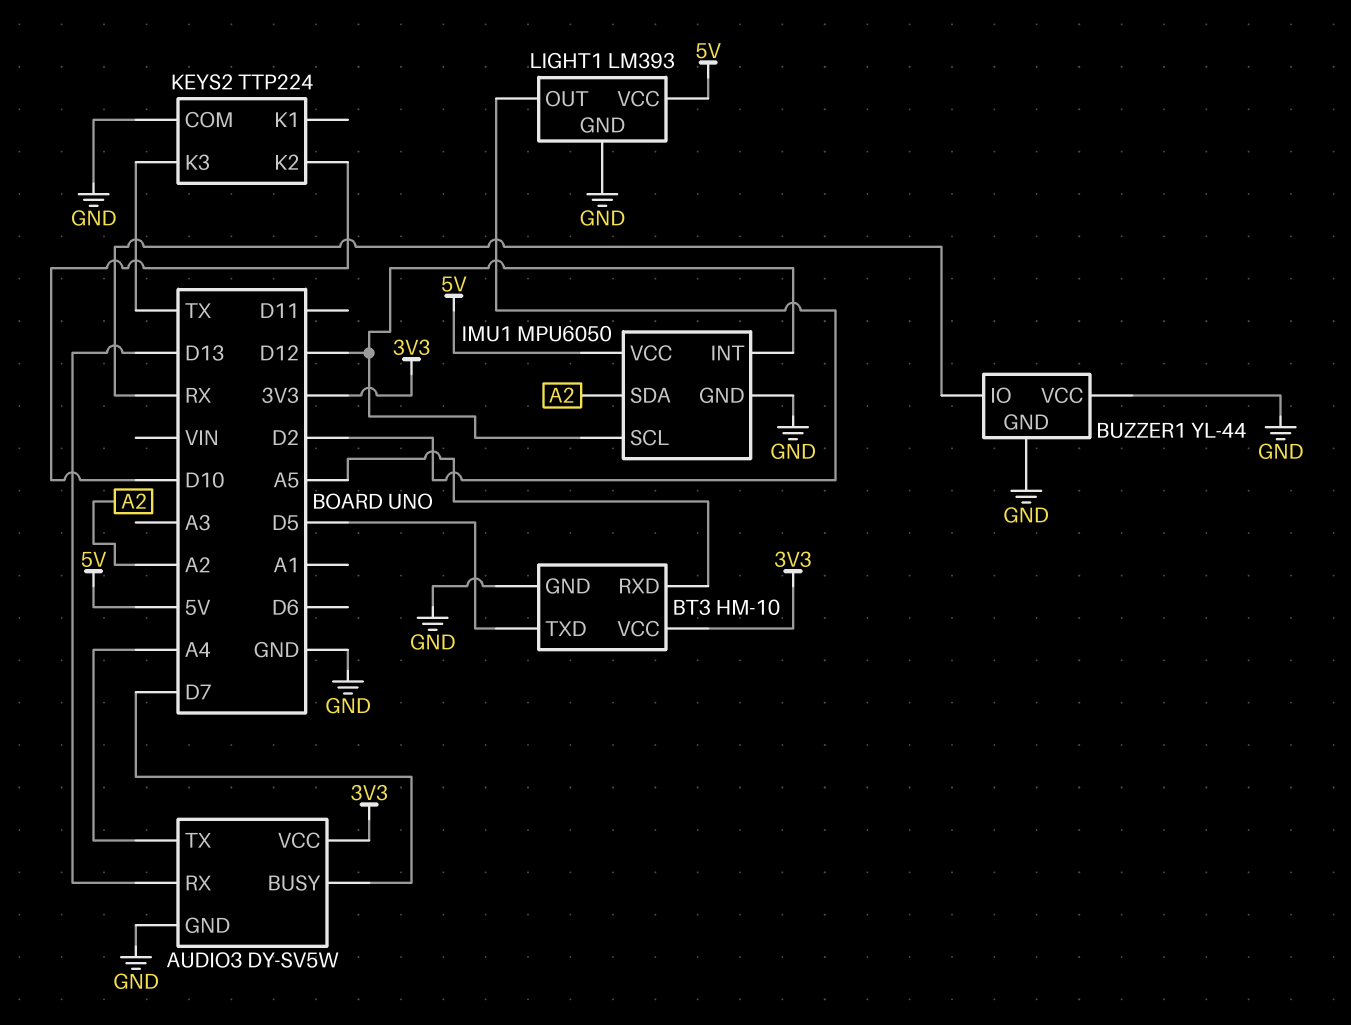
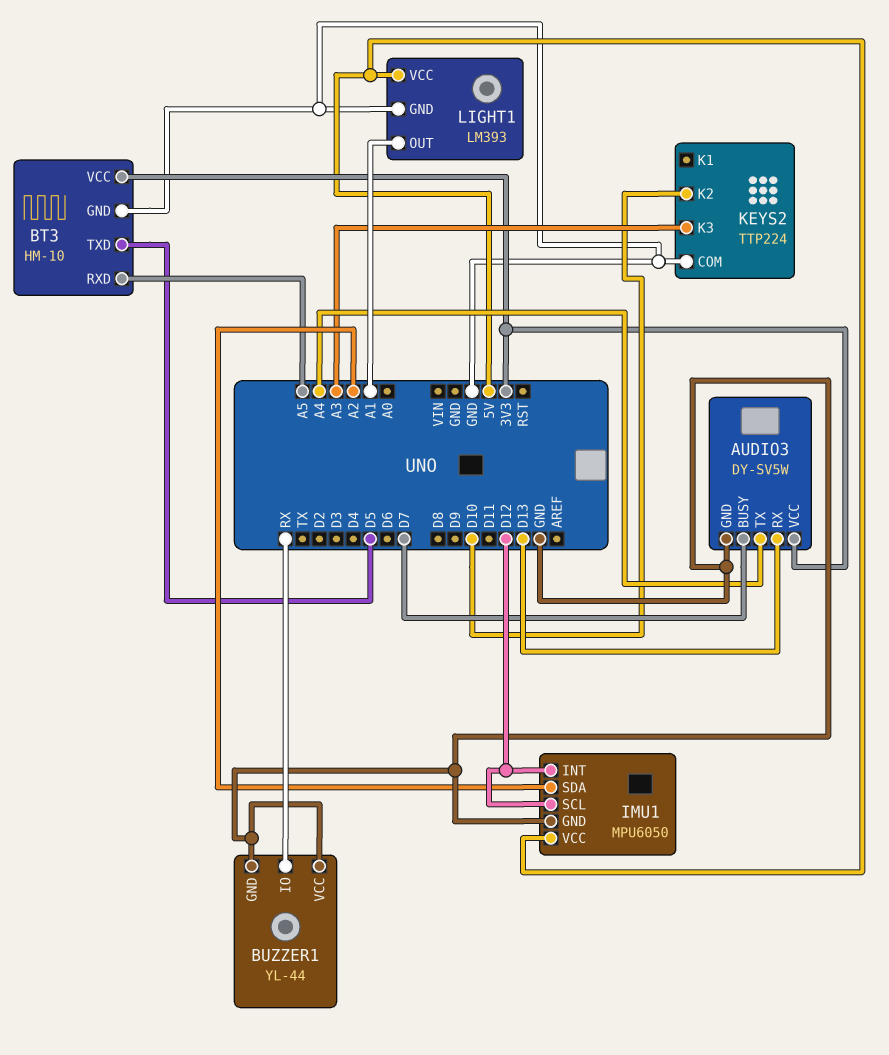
KEYS2 pin K3: TX -> A3
LIGHT1 pin OUT: D2 -> A1

